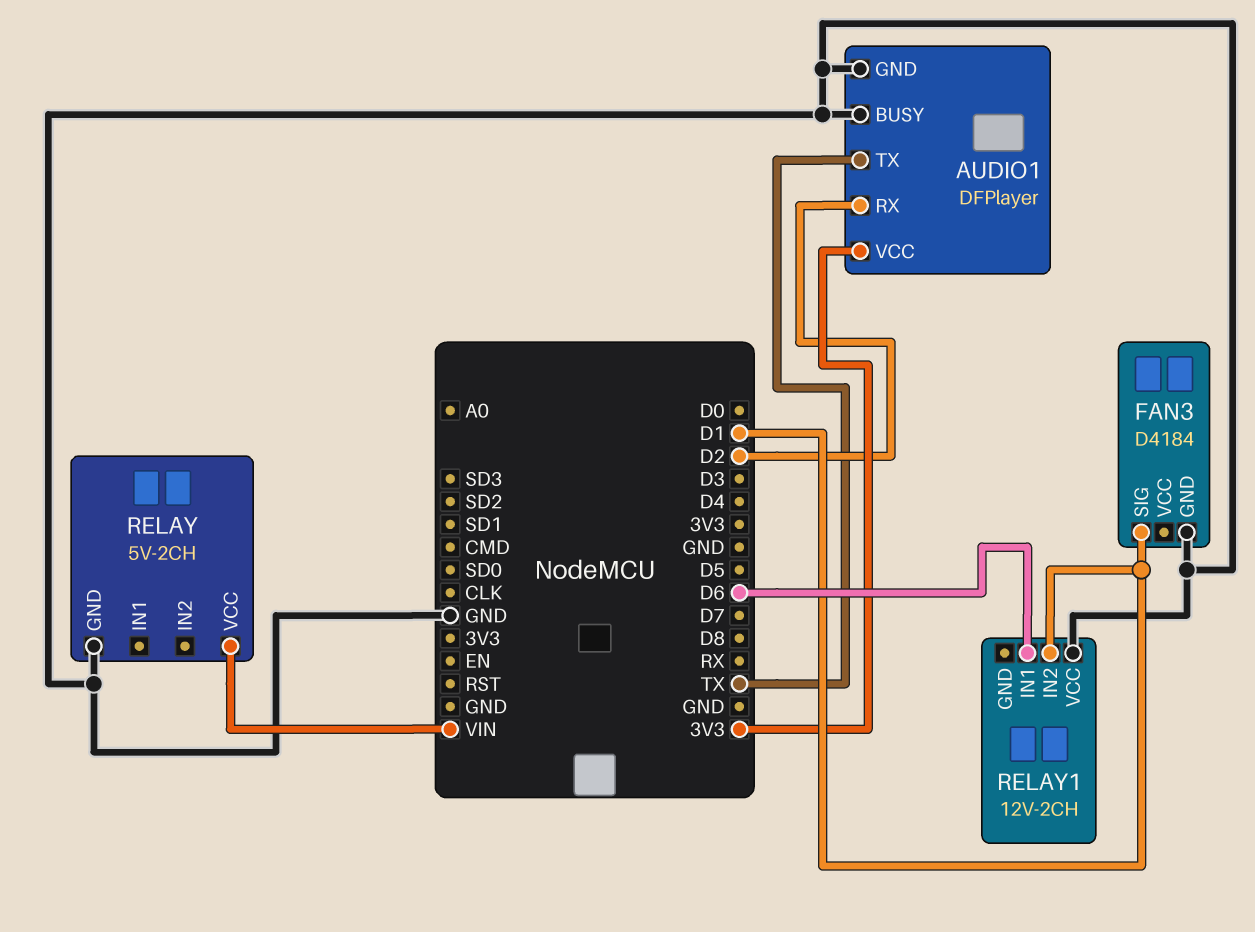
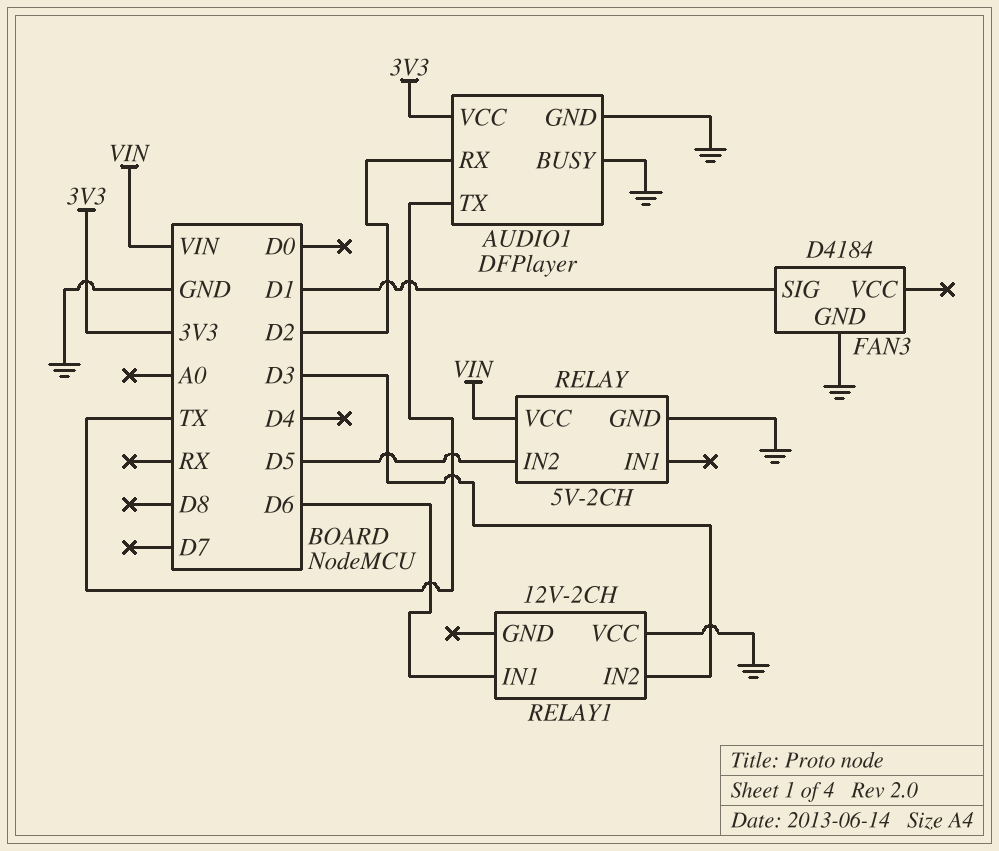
RELAY pin IN2: none -> D5
RELAY1 pin IN2: D1 -> D3

